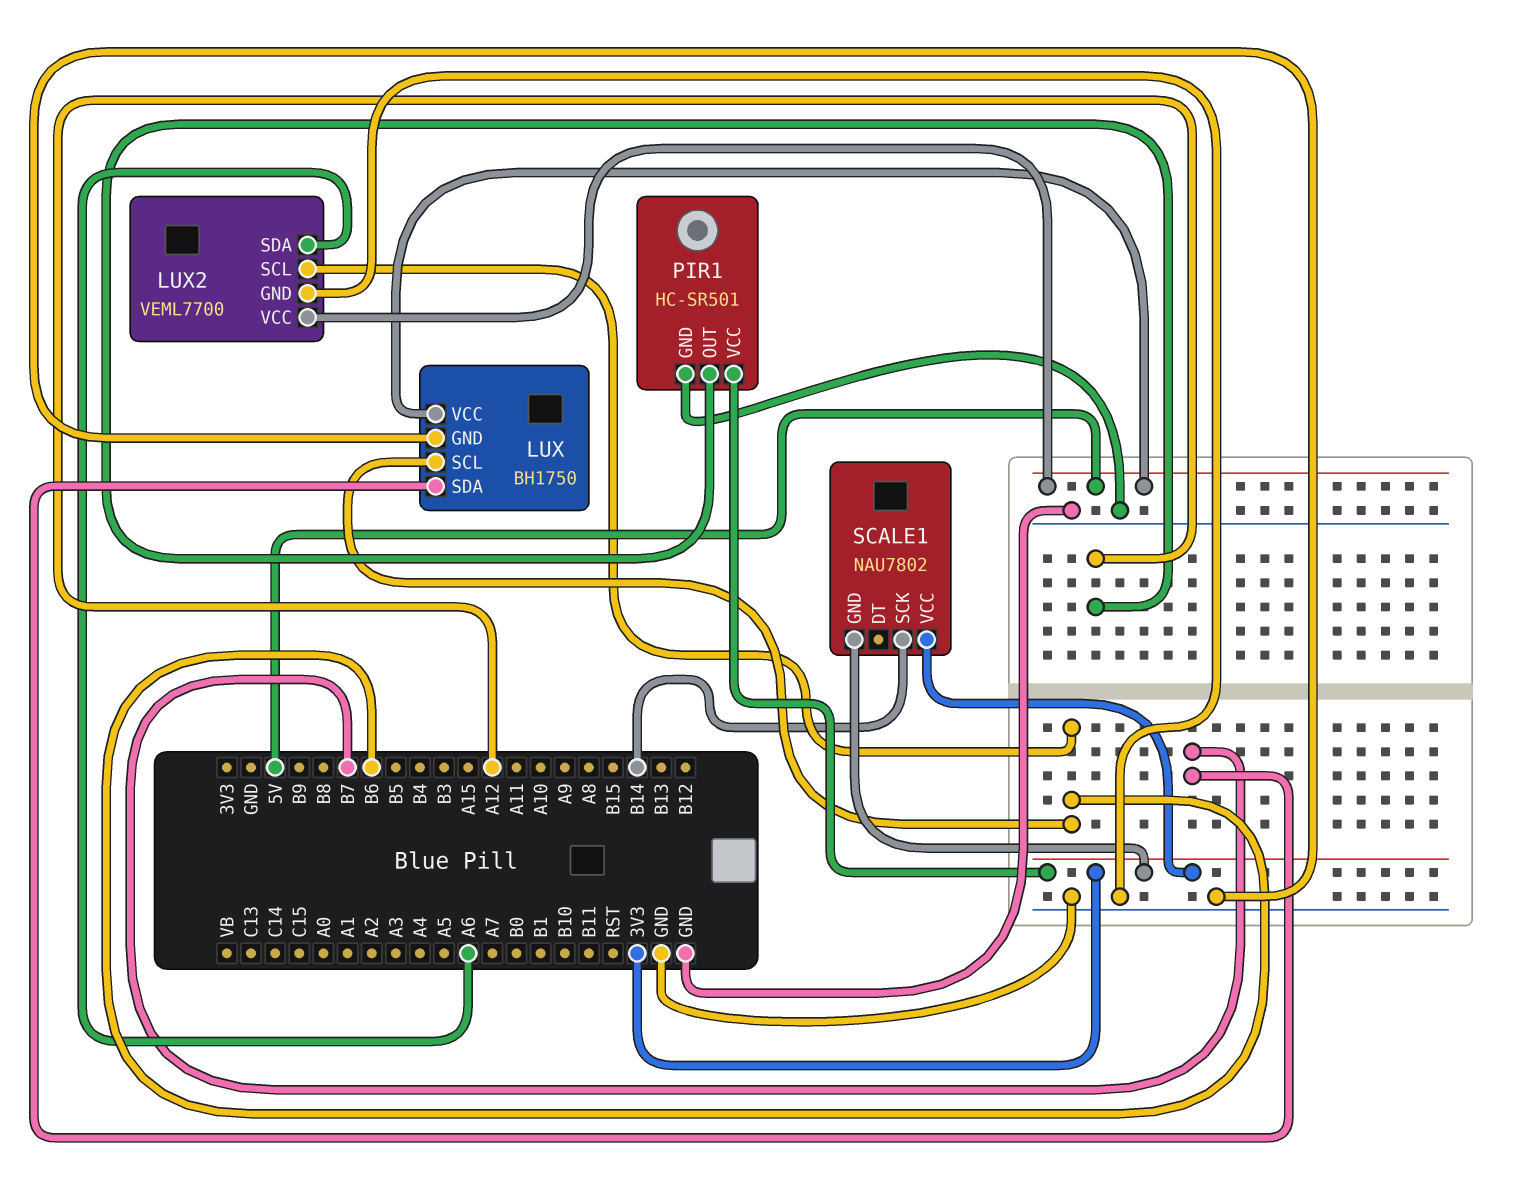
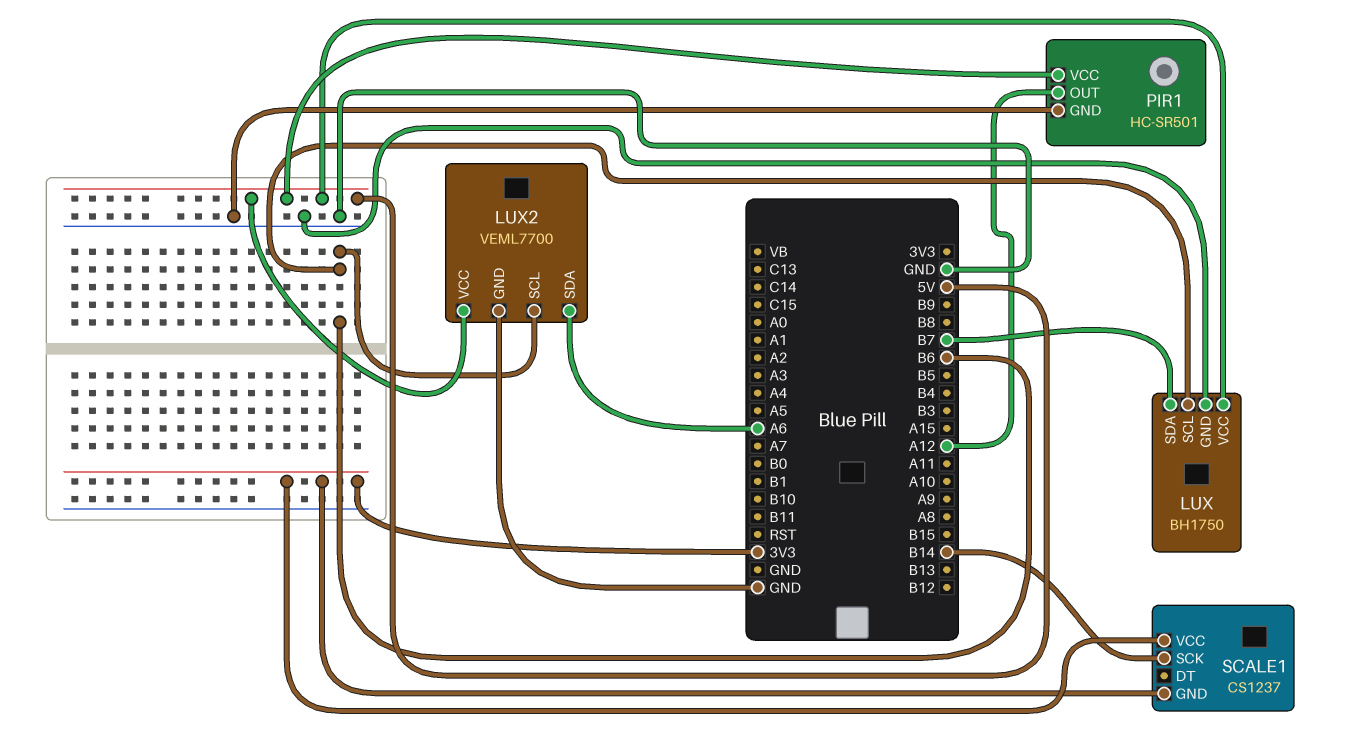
PIR1 pin VCC: 3V3 -> 5V
SCALE1: NAU7802 -> CS1237

